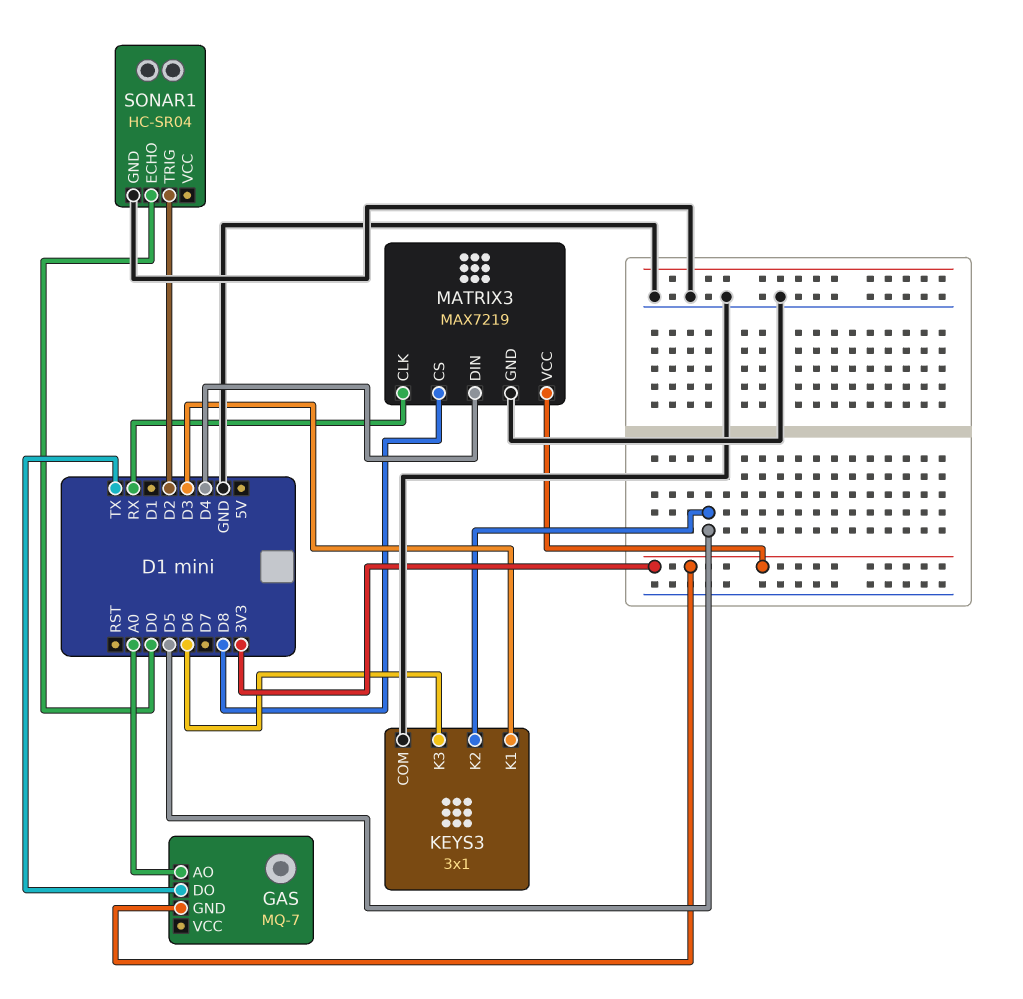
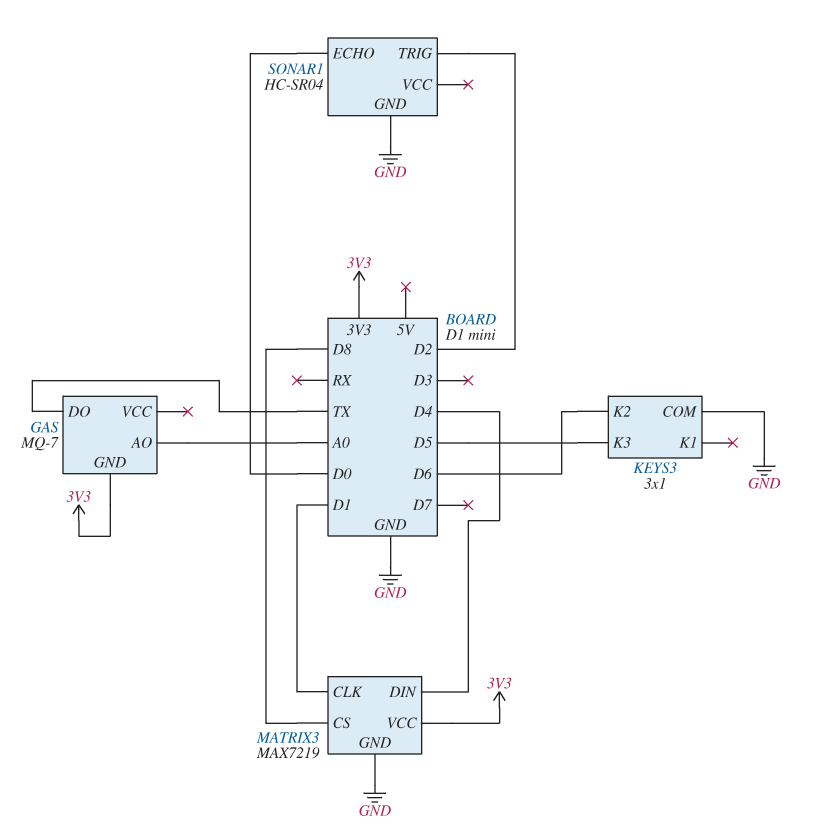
KEYS3 pin K1: D3 -> none
KEYS3 pin K2: D5 -> D6
KEYS3 pin K3: D6 -> D5
MATRIX3 pin CLK: RX -> D1

